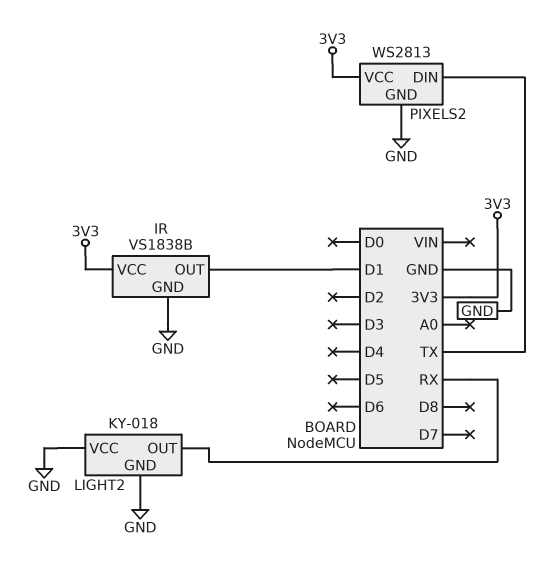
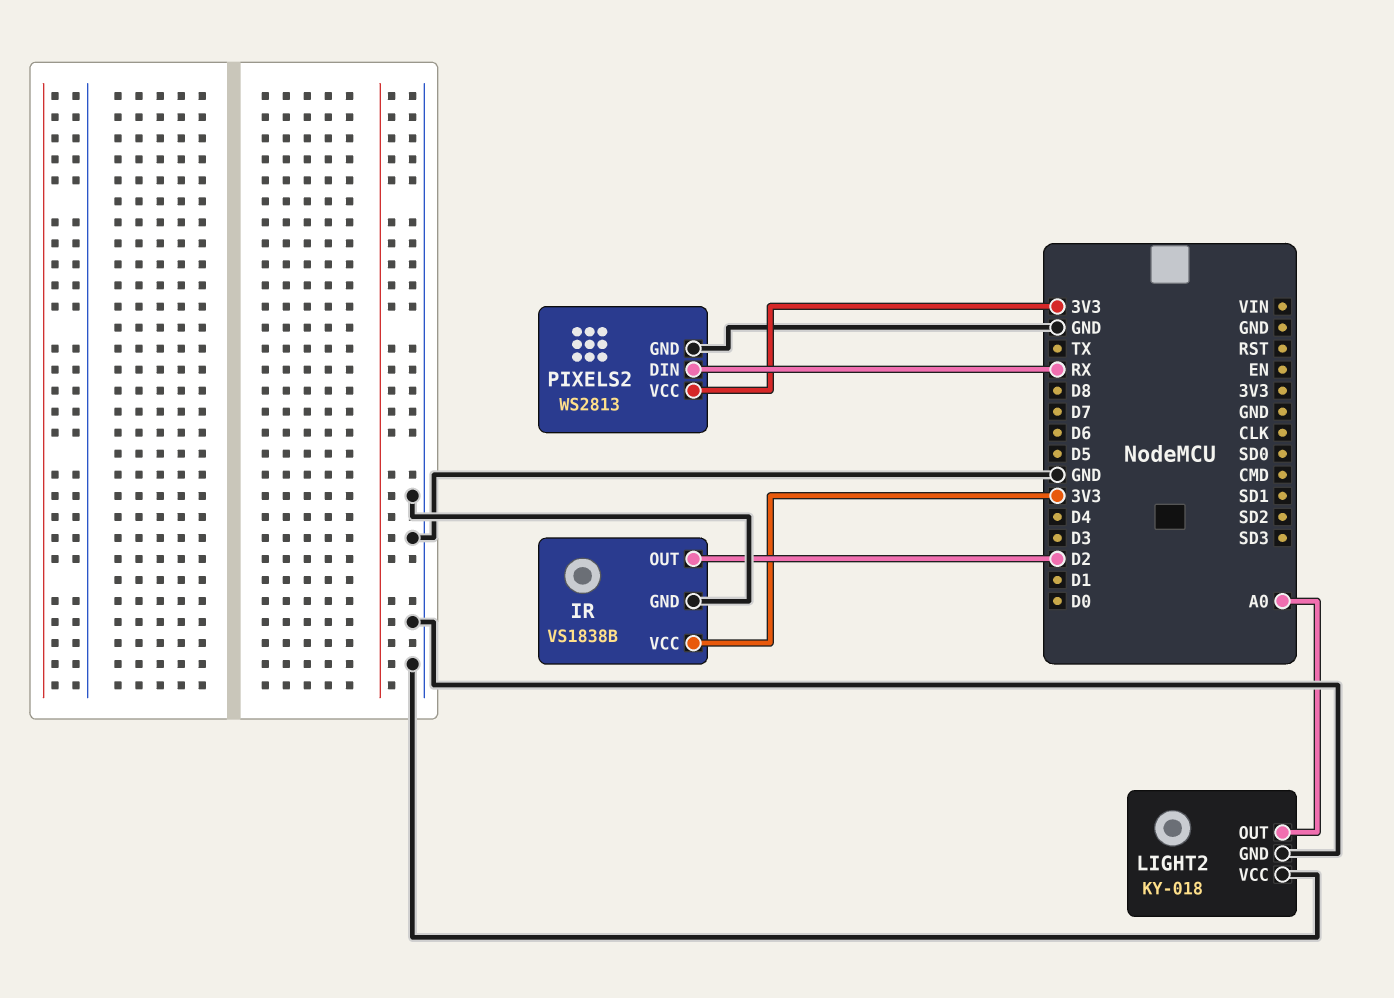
IR pin OUT: D1 -> D2
LIGHT2 pin OUT: RX -> A0
PIXELS2 pin DIN: TX -> RX

